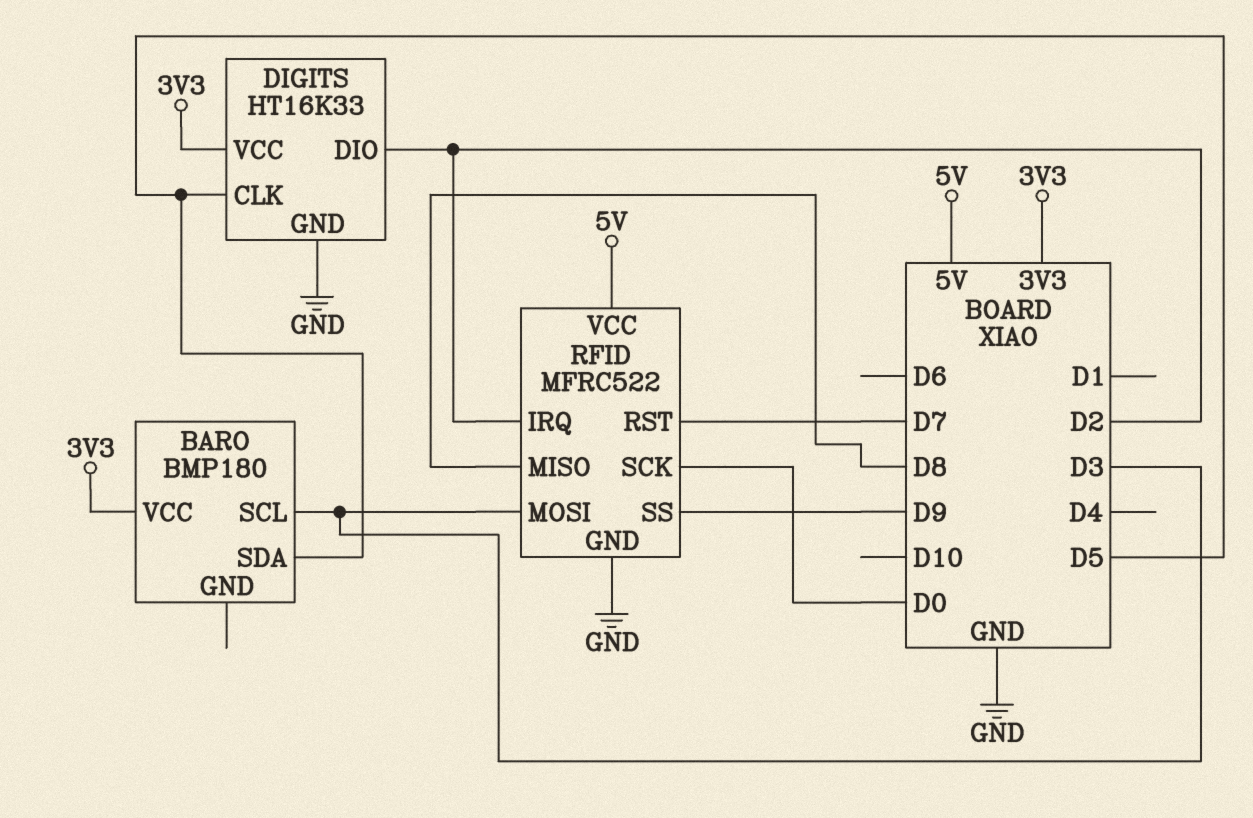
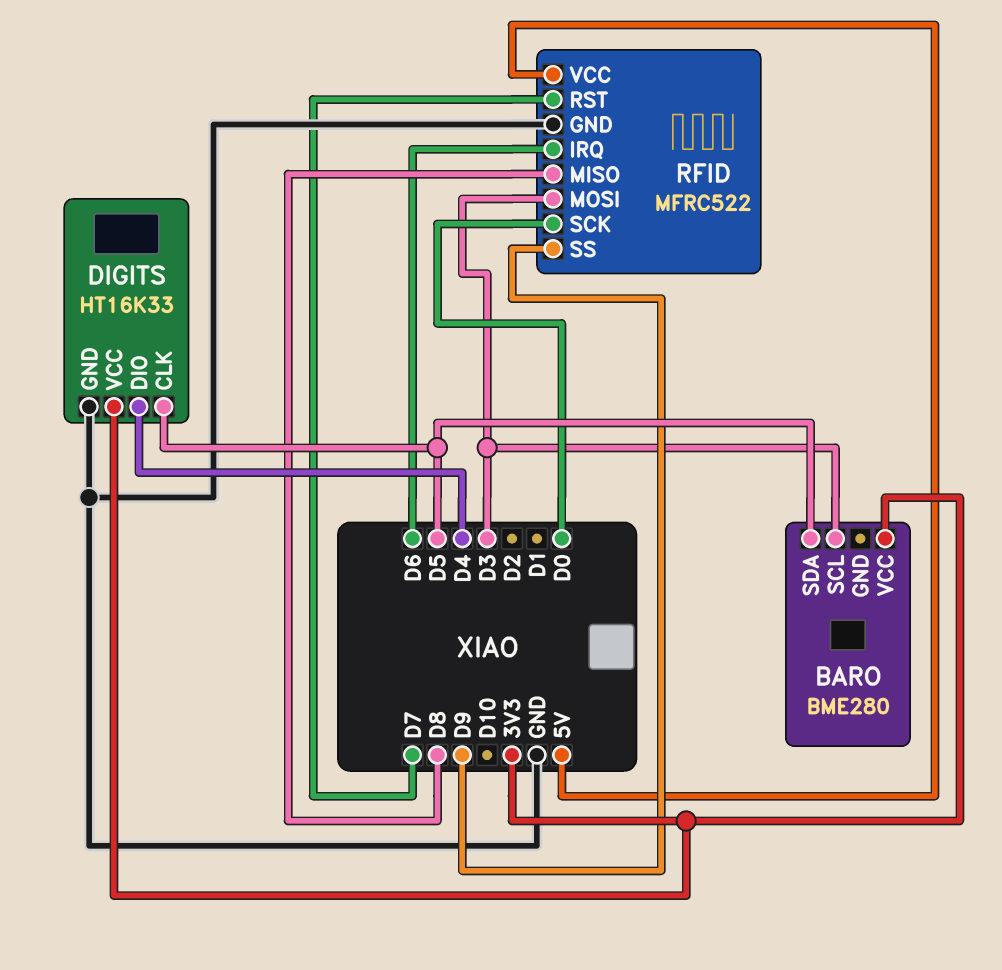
BARO: BMP180 -> BME280
DIGITS pin DIO: D2 -> D4
RFID pin IRQ: D2 -> D6

